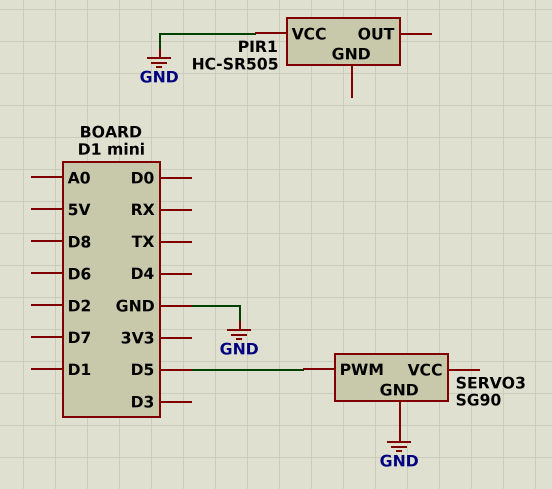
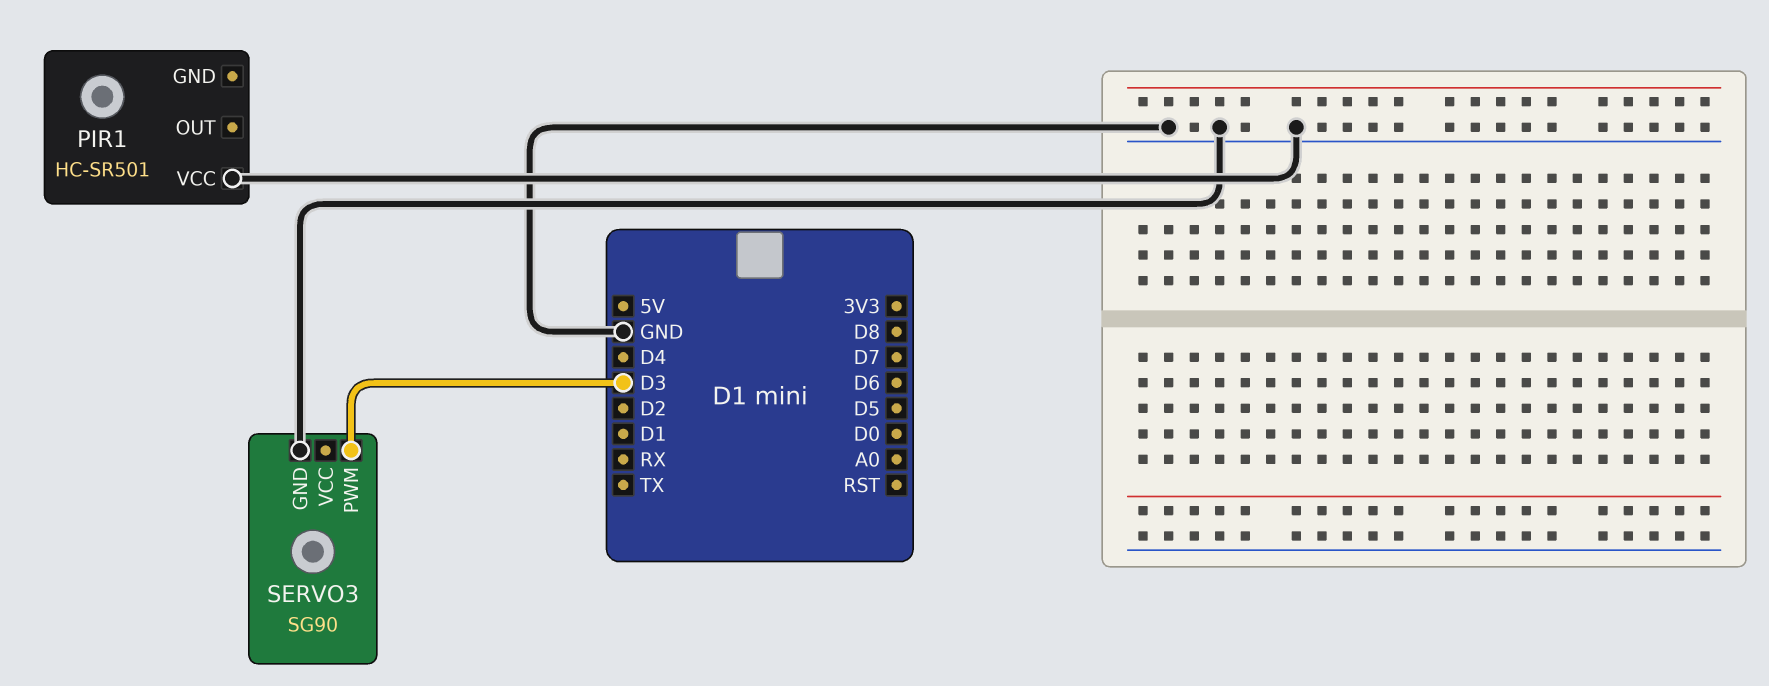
PIR1: HC-SR505 -> HC-SR501
SERVO3 pin PWM: D5 -> D3

